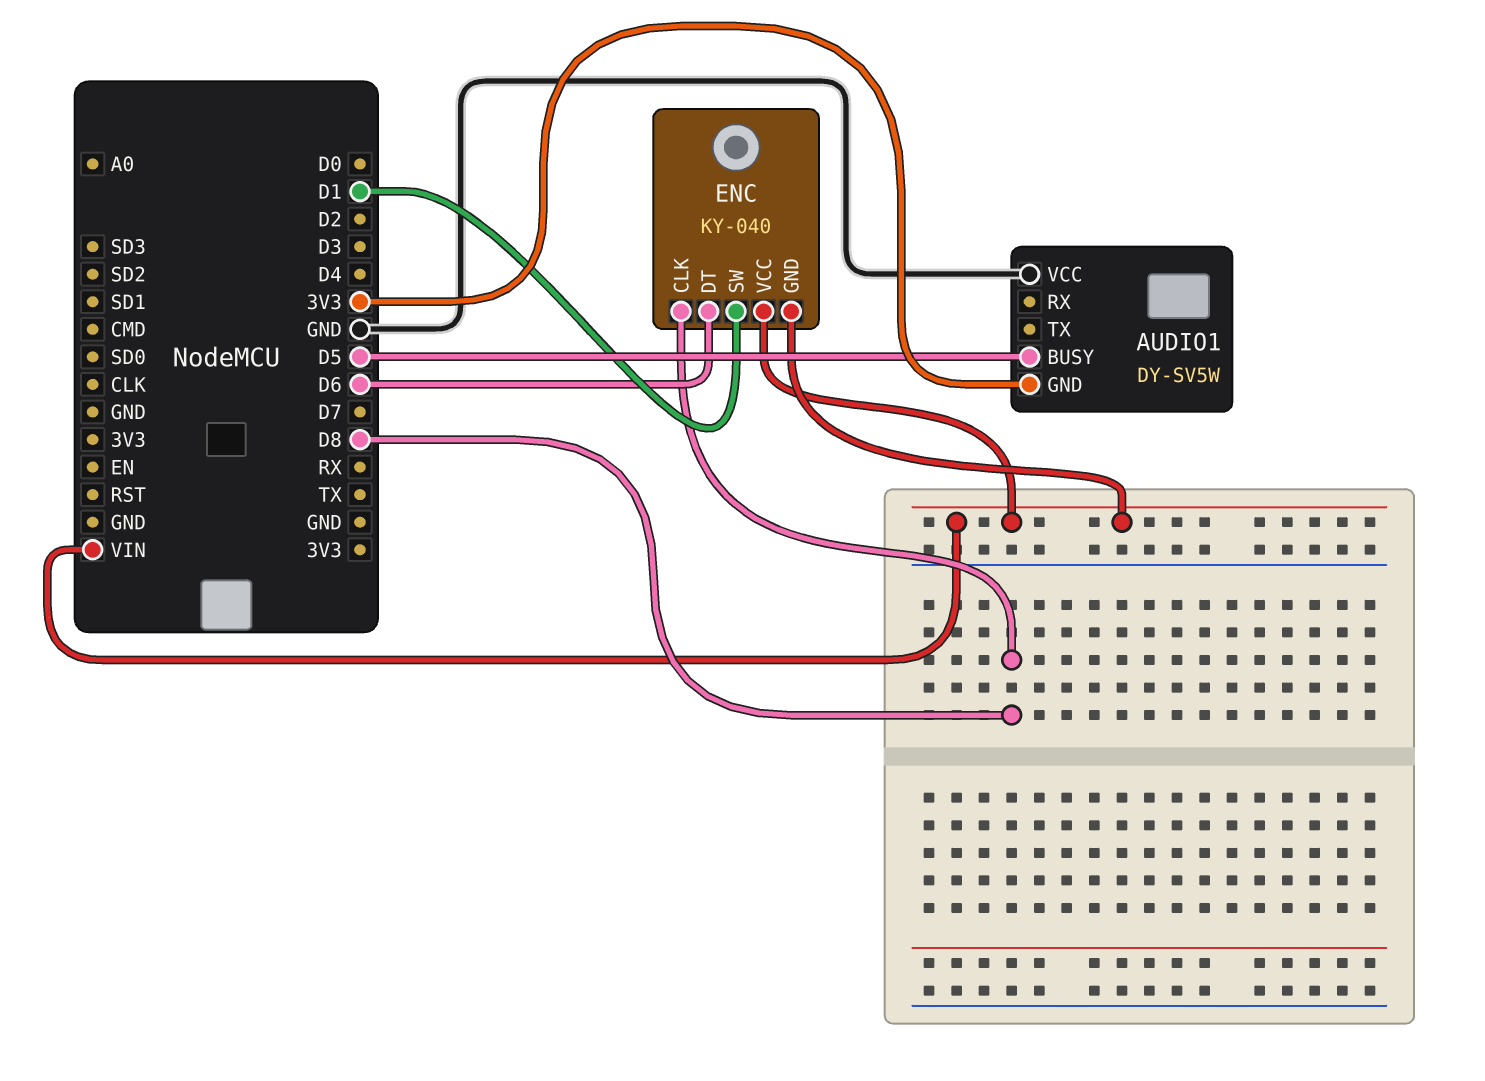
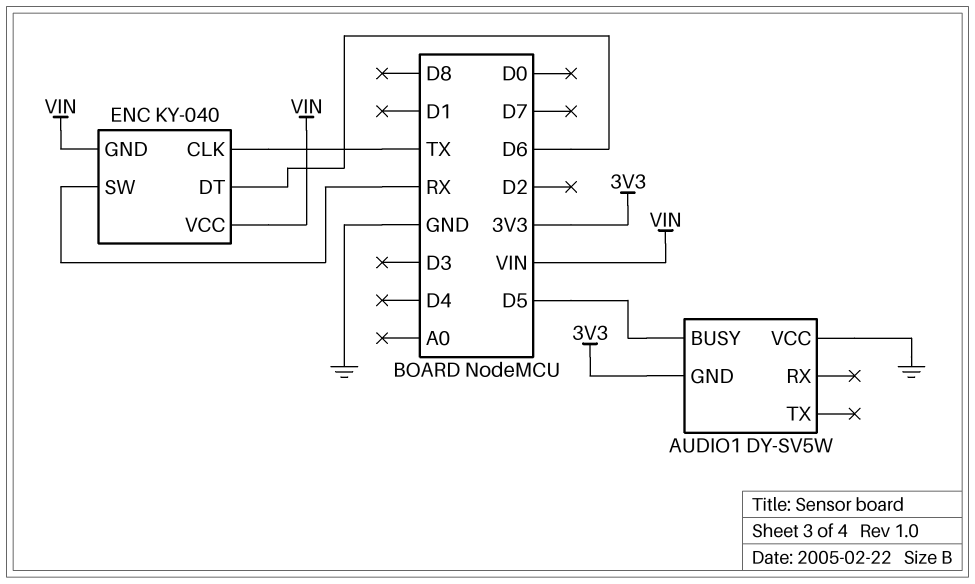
ENC pin CLK: D8 -> TX
ENC pin SW: D1 -> RX

